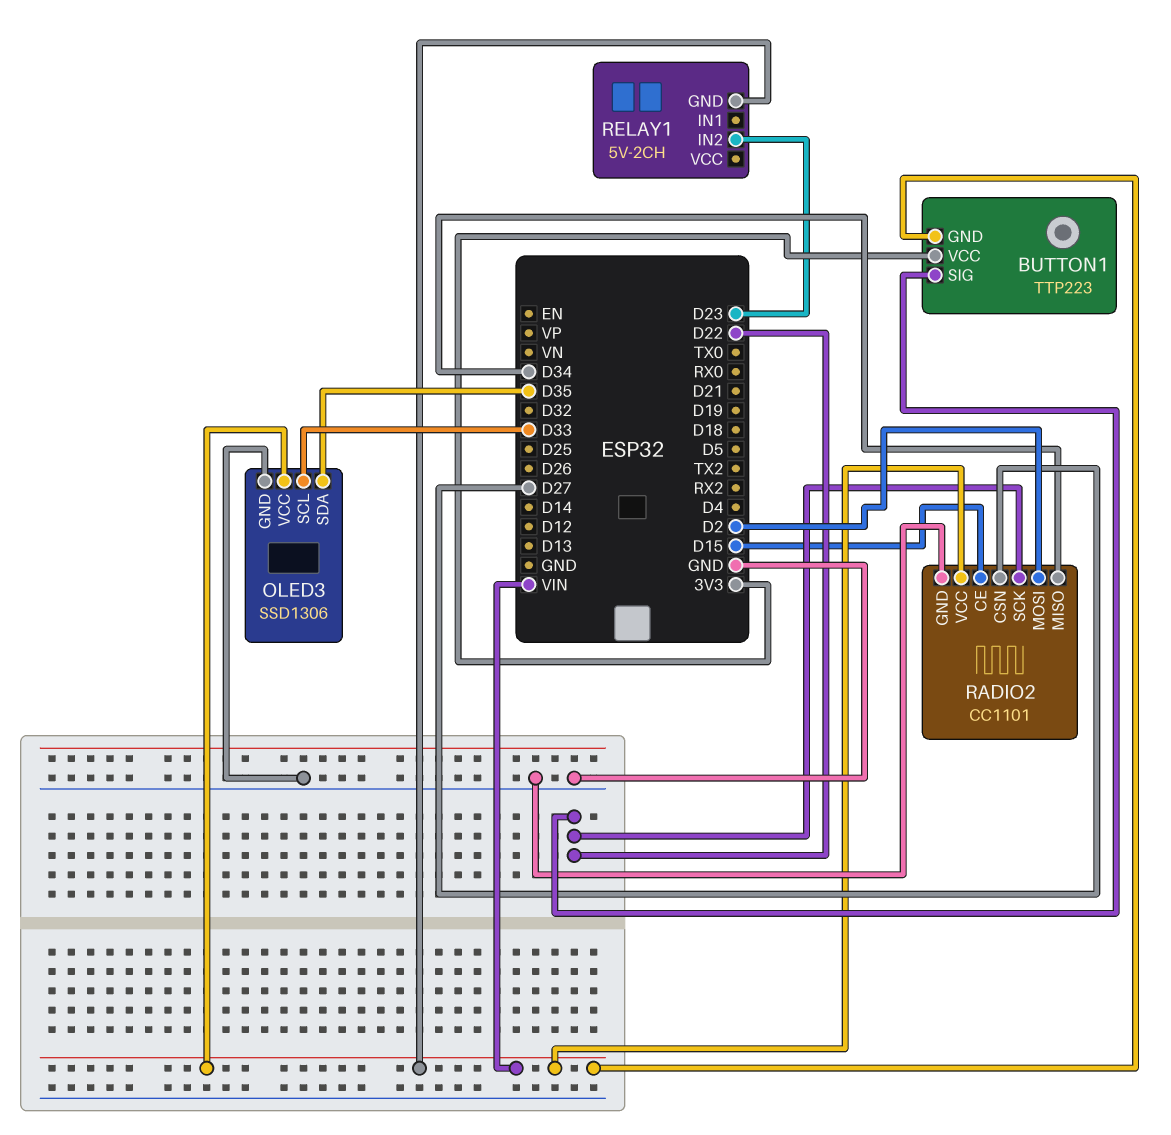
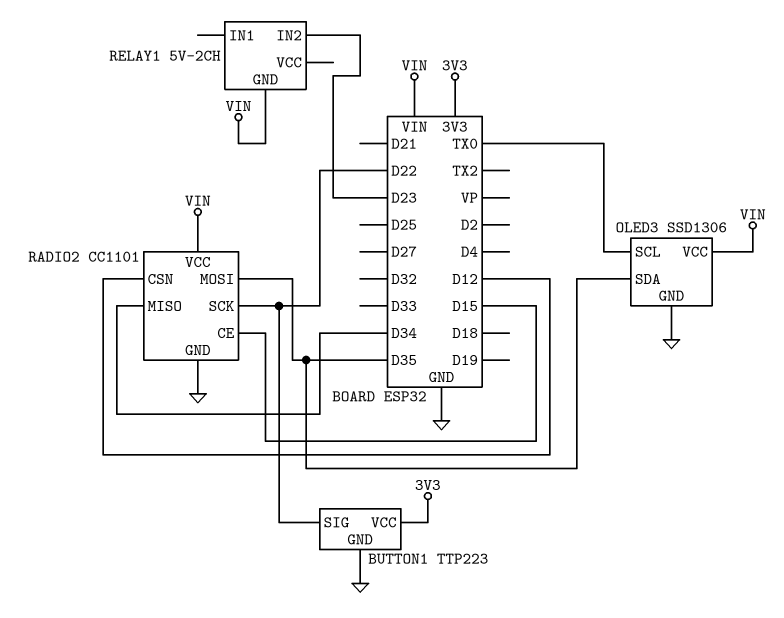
BUTTON1 pin GND: VIN -> GND
OLED3 pin SCL: D33 -> TX0
RADIO2 pin CSN: D27 -> D12
RADIO2 pin MOSI: D2 -> D35

